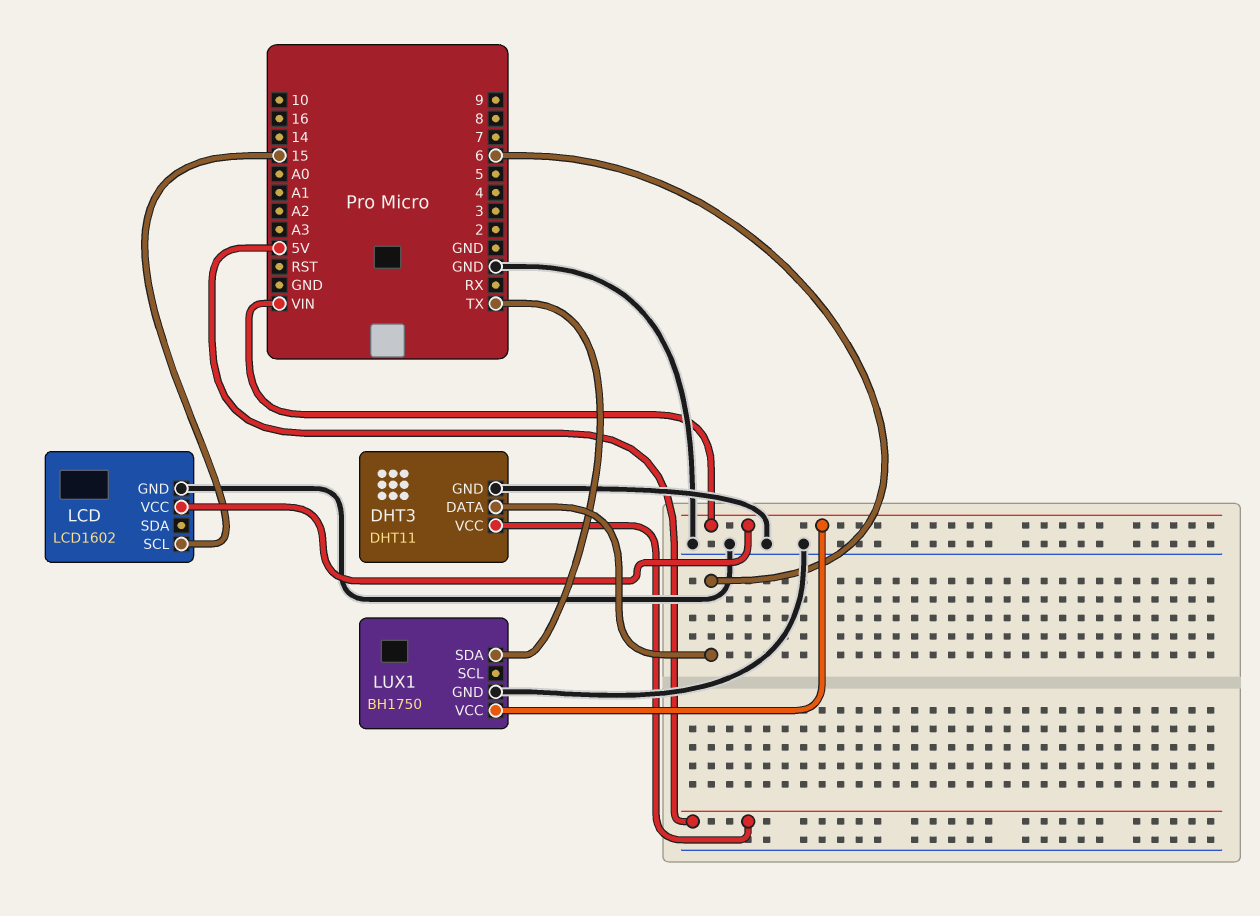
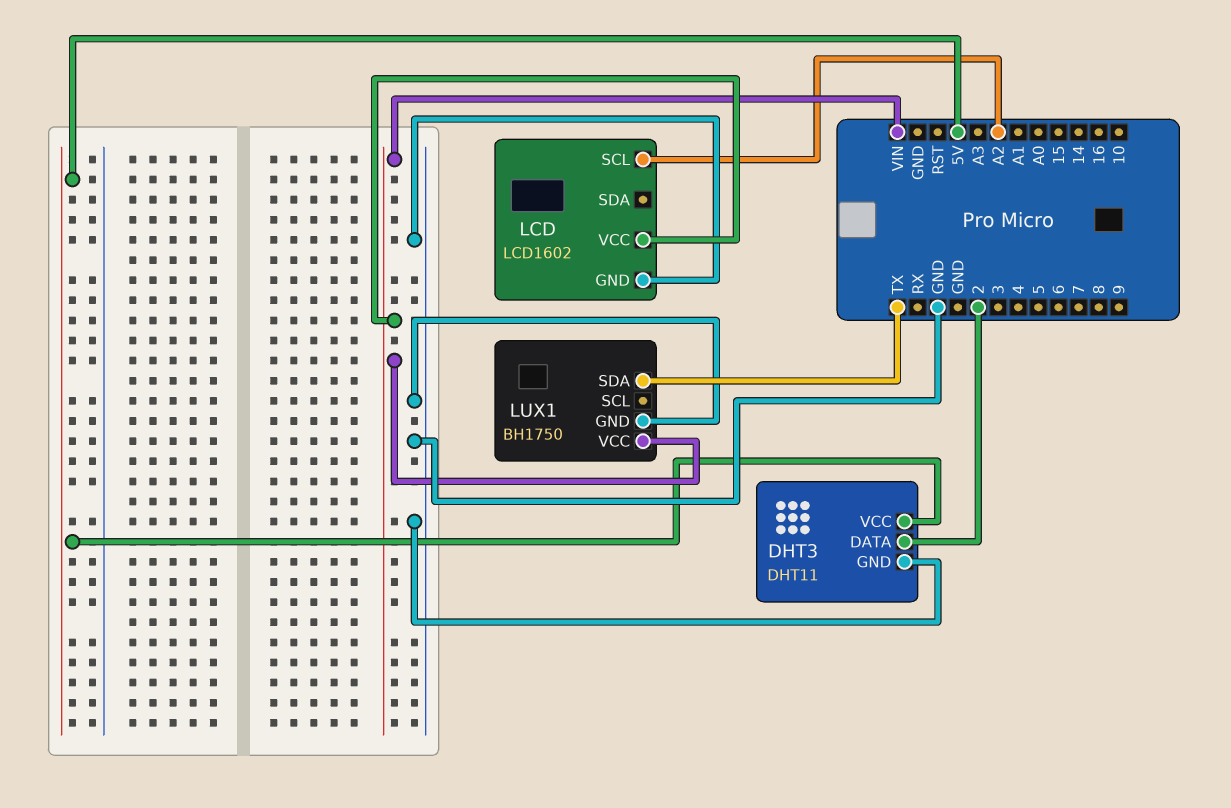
DHT3 pin DATA: 6 -> 2
LCD pin SCL: 15 -> A2

